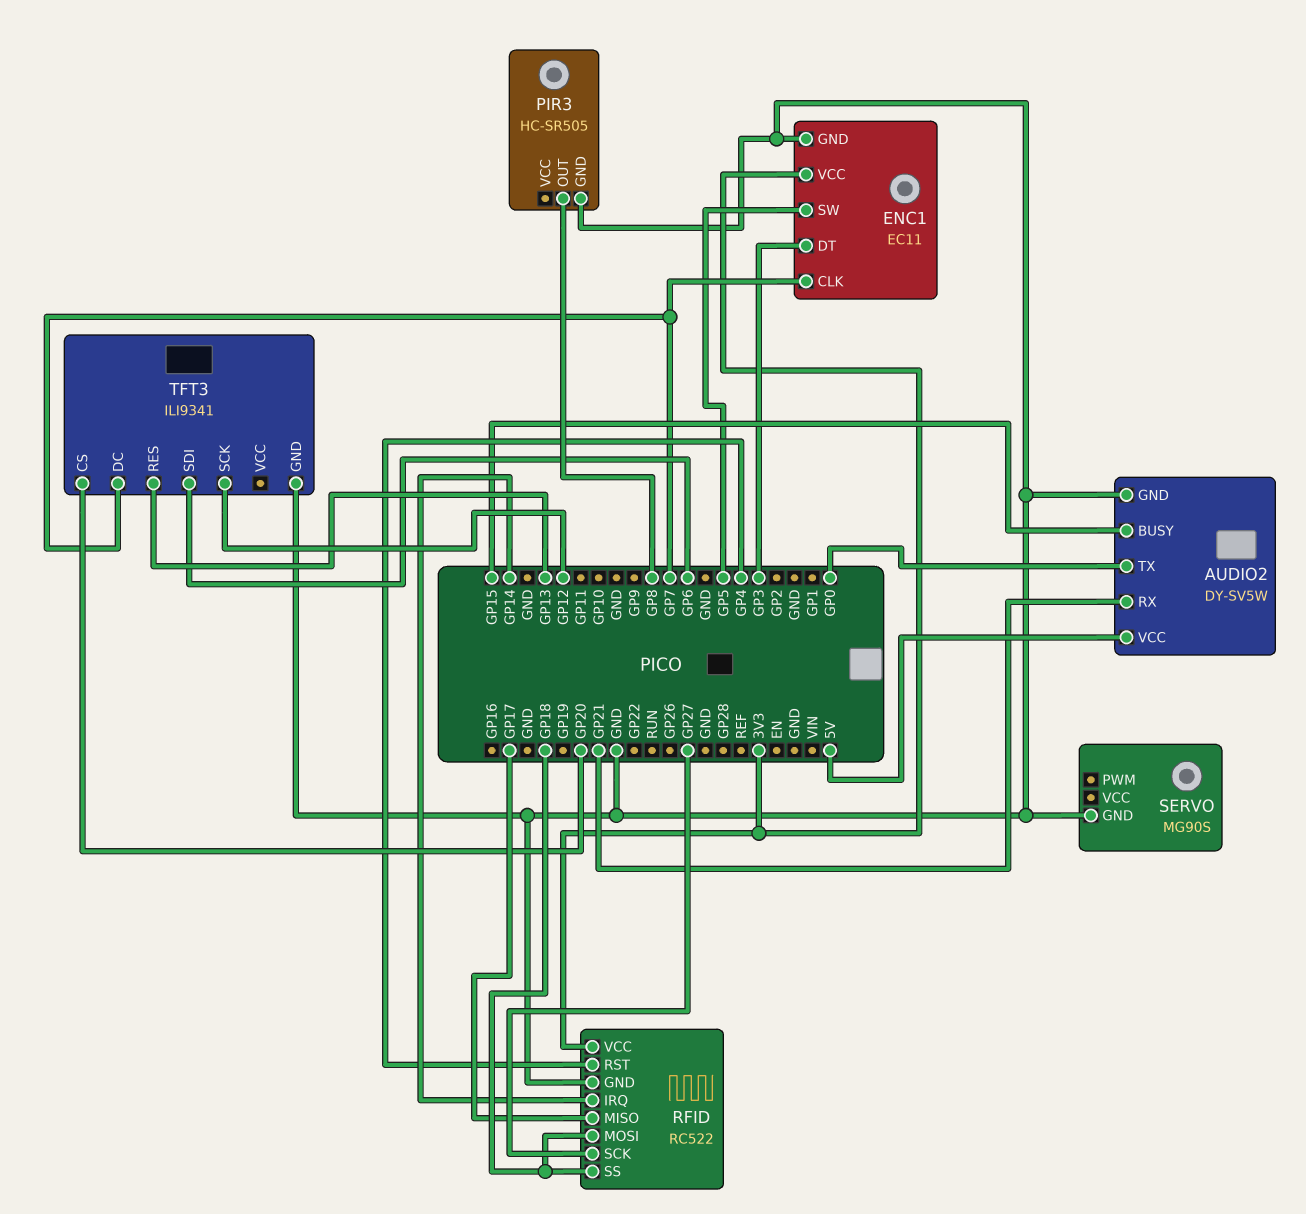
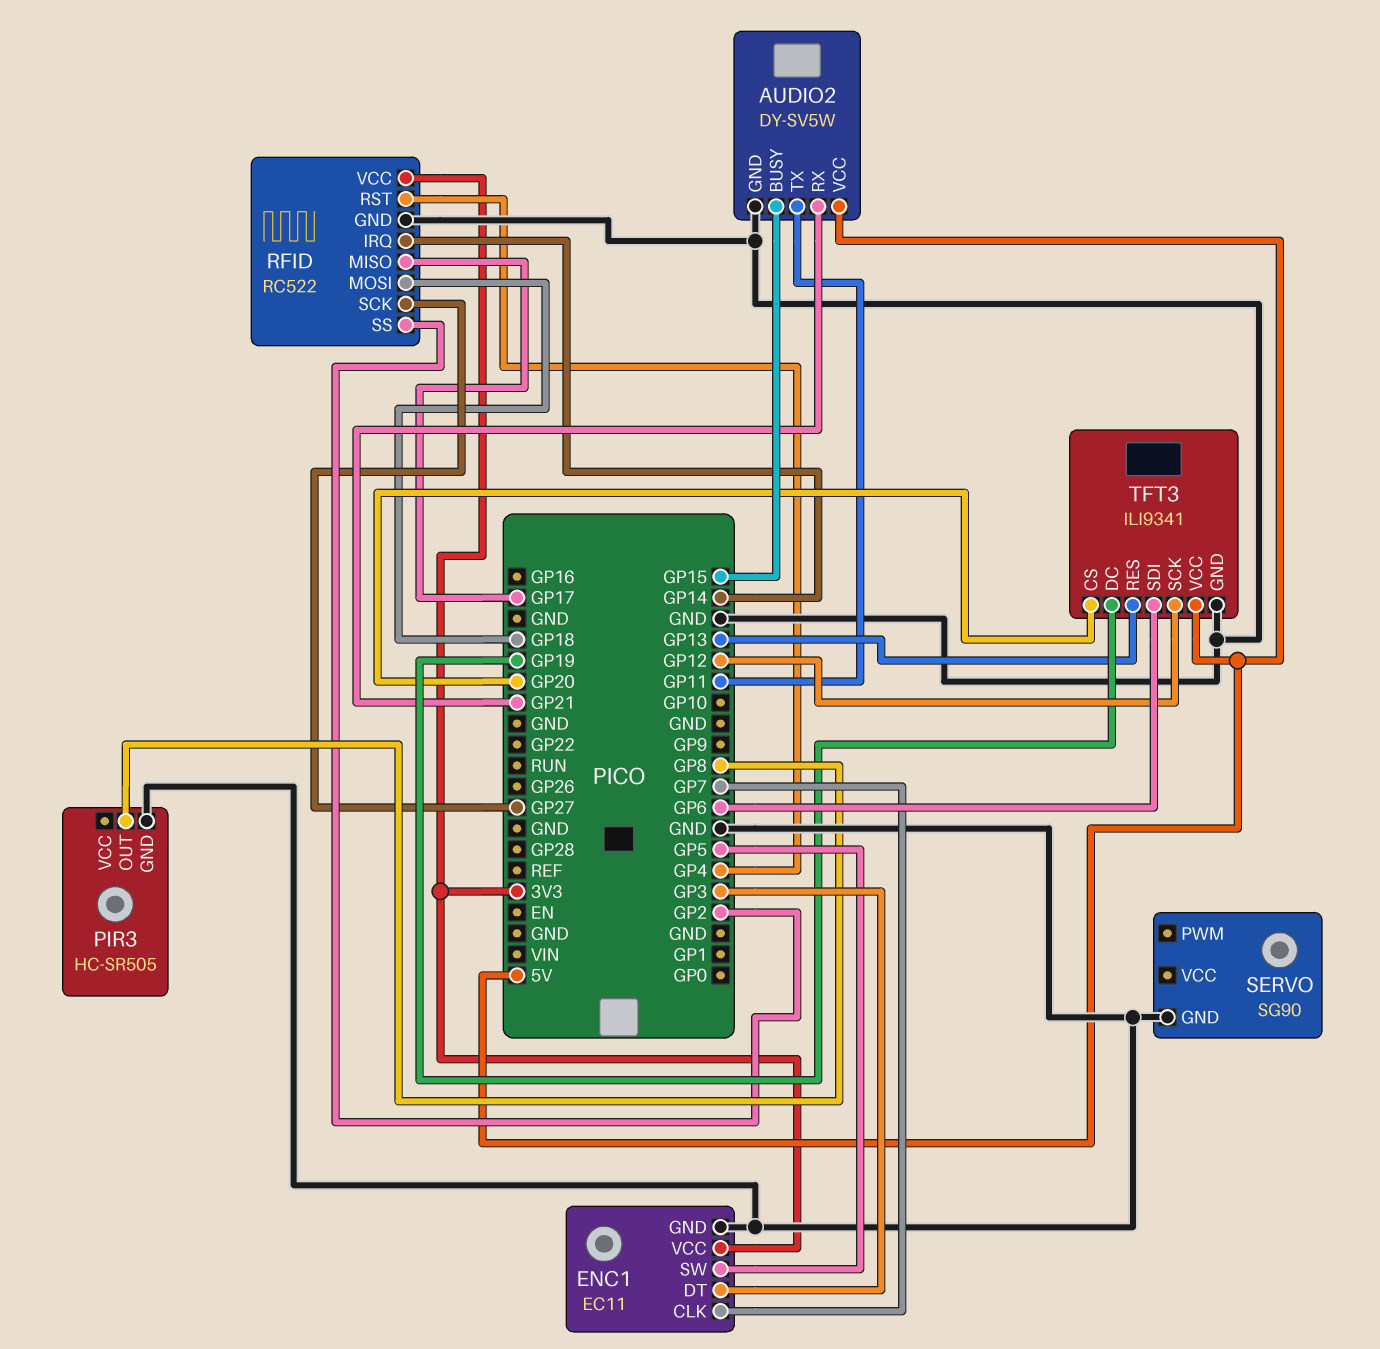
AUDIO2 pin TX: GP0 -> GP11
RFID pin SS: GP18 -> GP2
SERVO: MG90S -> SG90
TFT3 pin DC: GP7 -> GP19
TFT3 pin VCC: none -> 5V

